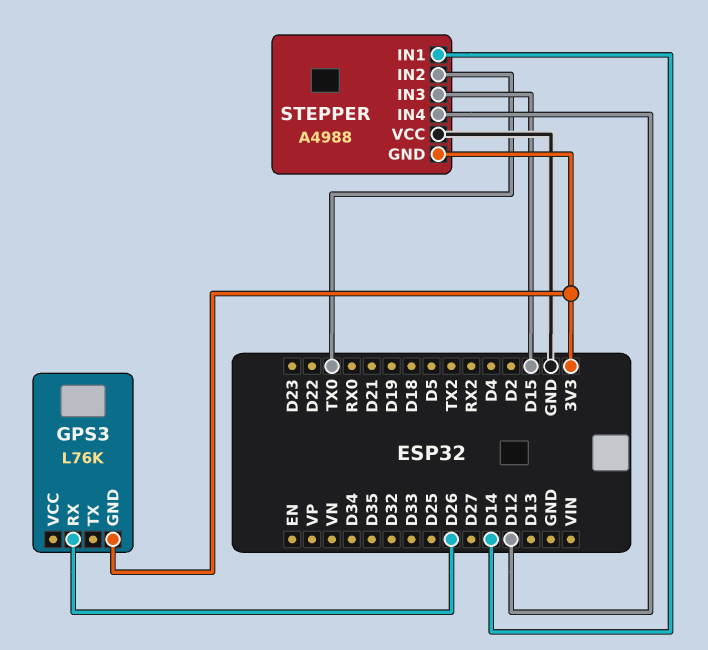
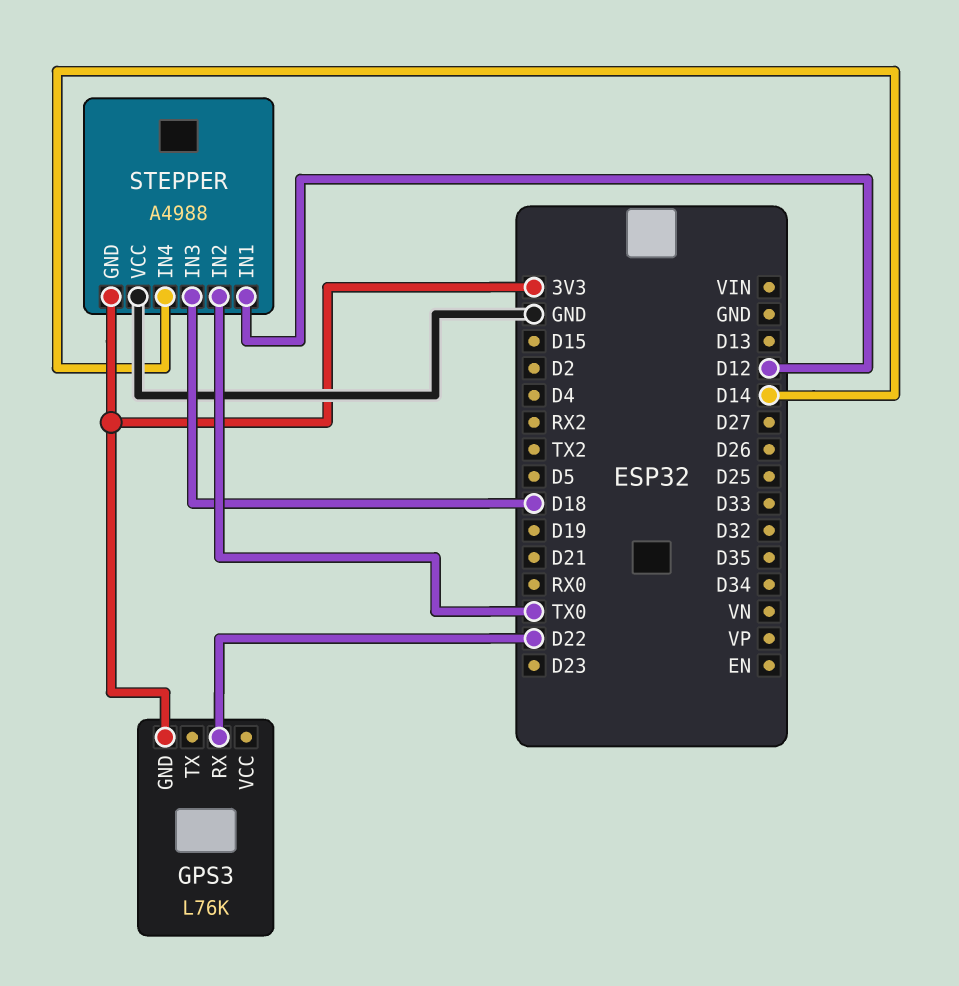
GPS3 pin RX: D26 -> D22
STEPPER pin IN1: D14 -> D12
STEPPER pin IN3: D15 -> D18
STEPPER pin IN4: D12 -> D14

